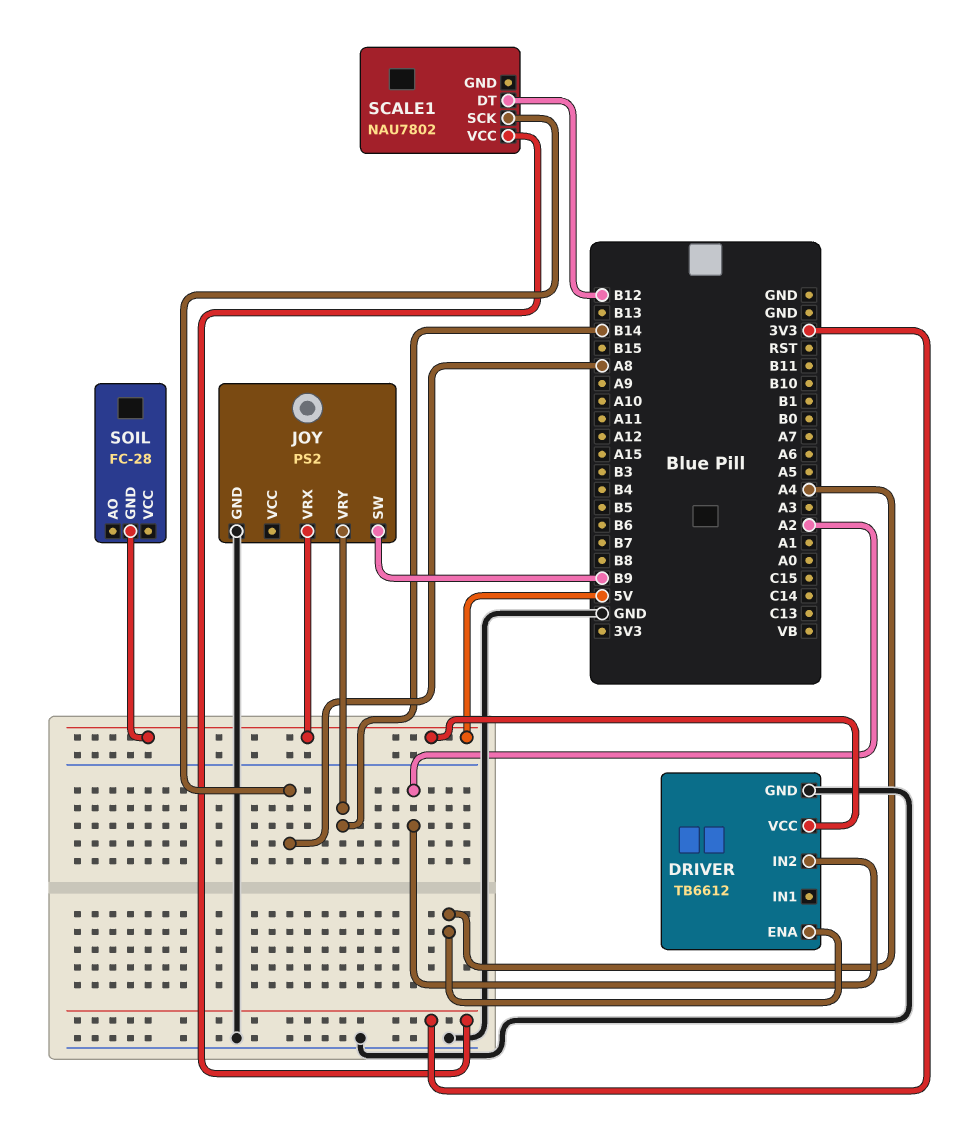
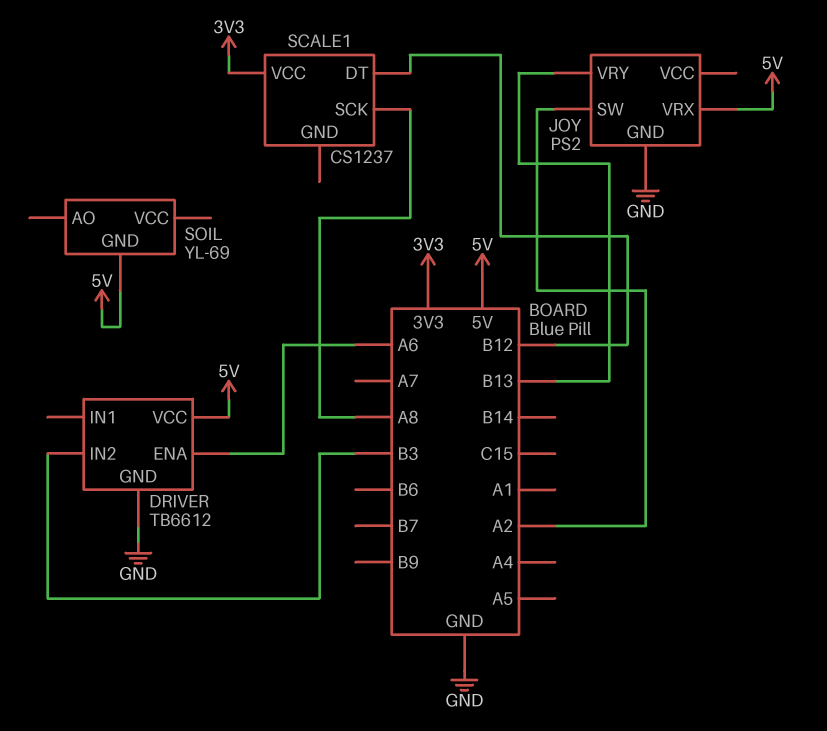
DRIVER pin ENA: A4 -> A6
DRIVER pin IN2: A2 -> B3
JOY pin SW: B9 -> A2
JOY pin VRY: B14 -> B13
SCALE1: NAU7802 -> CS1237
SOIL: FC-28 -> YL-69

